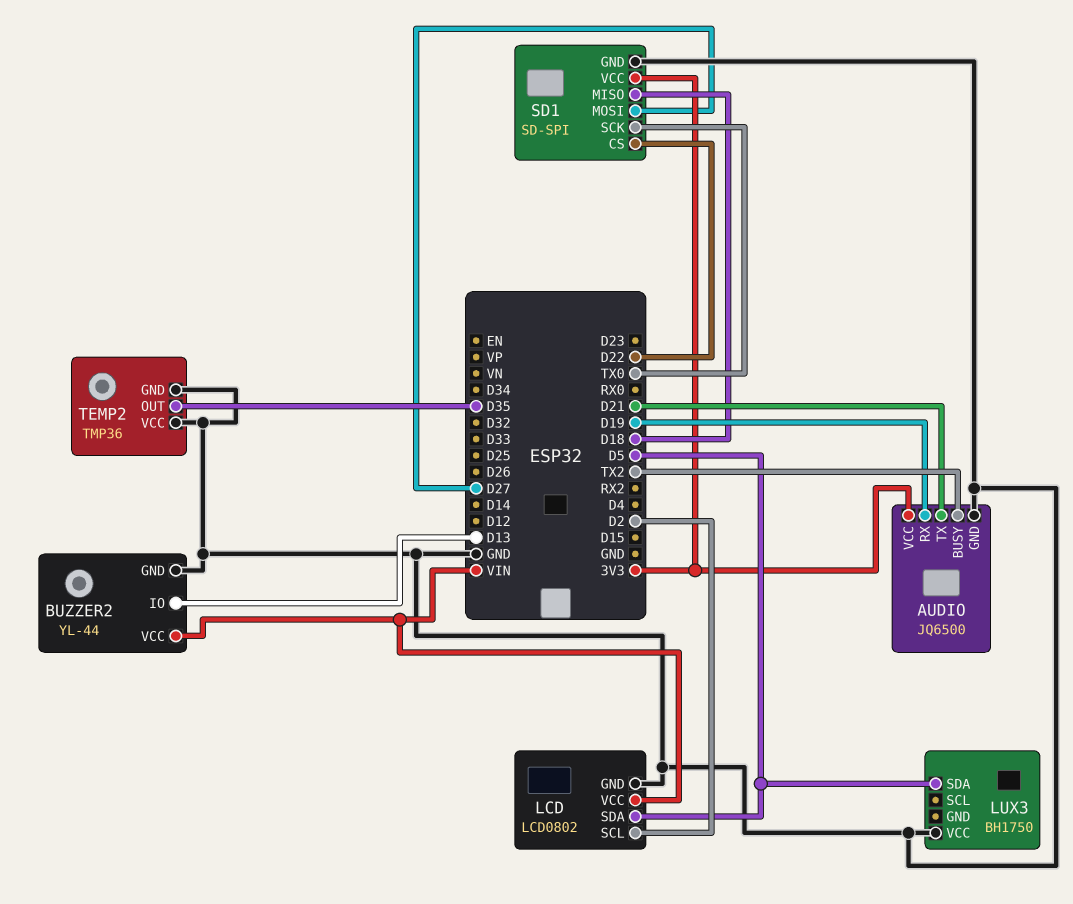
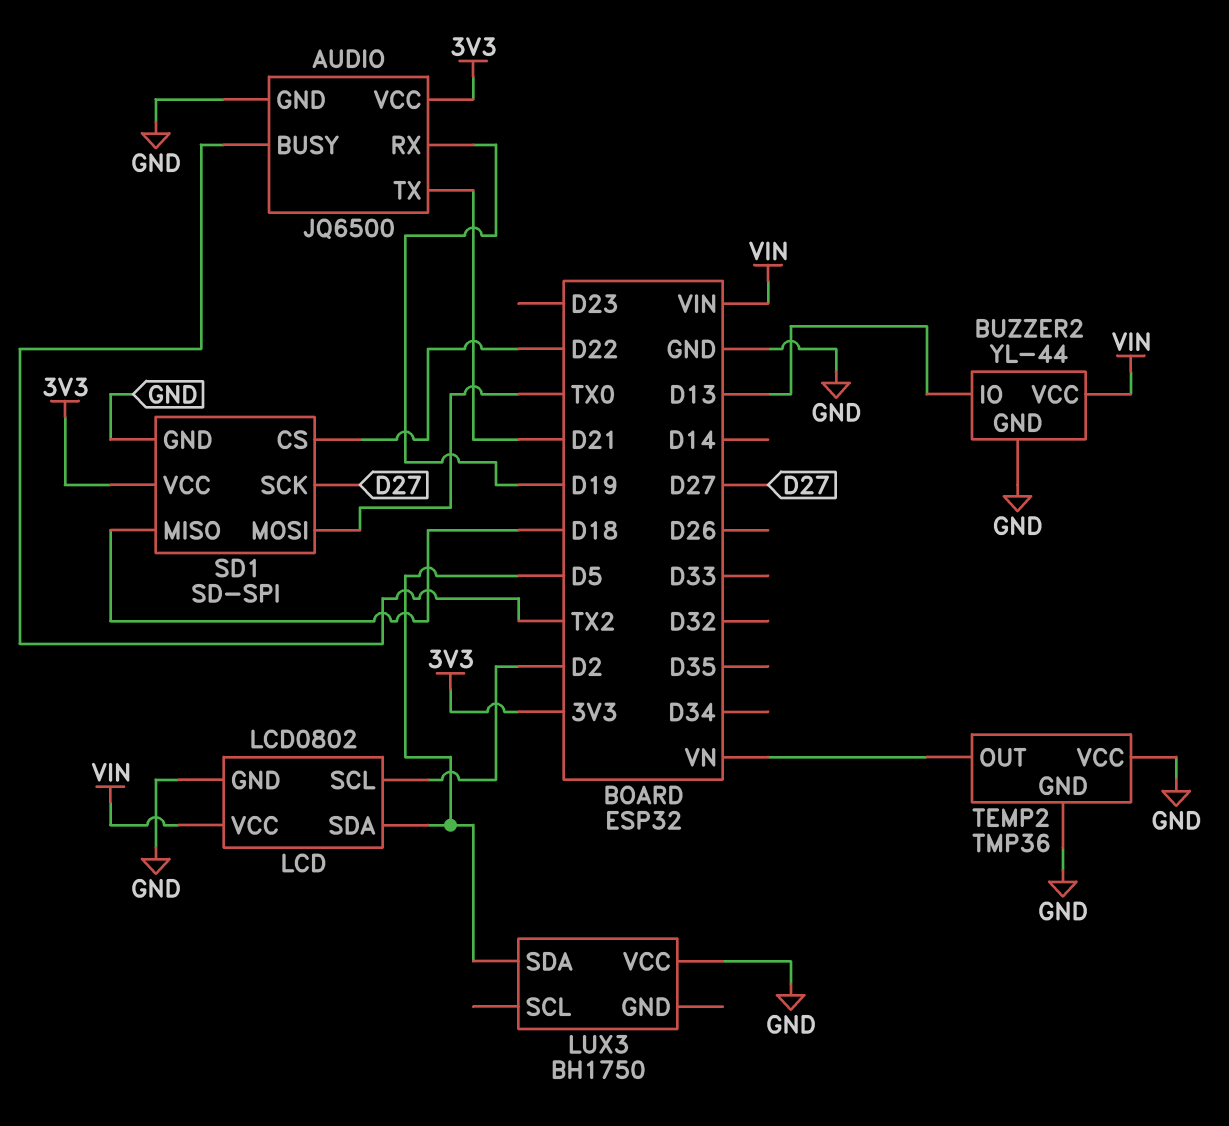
SD1 pin MOSI: D27 -> TX0
SD1 pin SCK: TX0 -> D27
TEMP2 pin OUT: D35 -> VN

